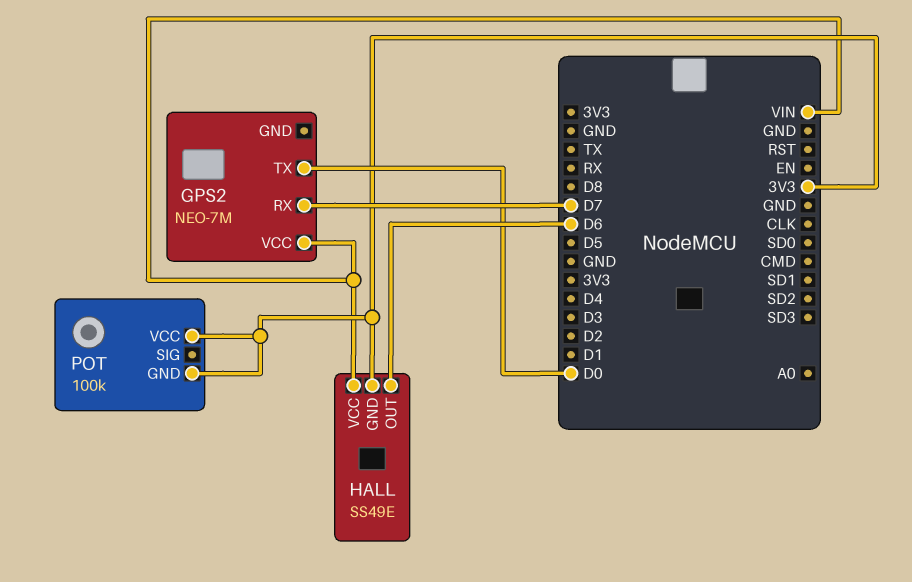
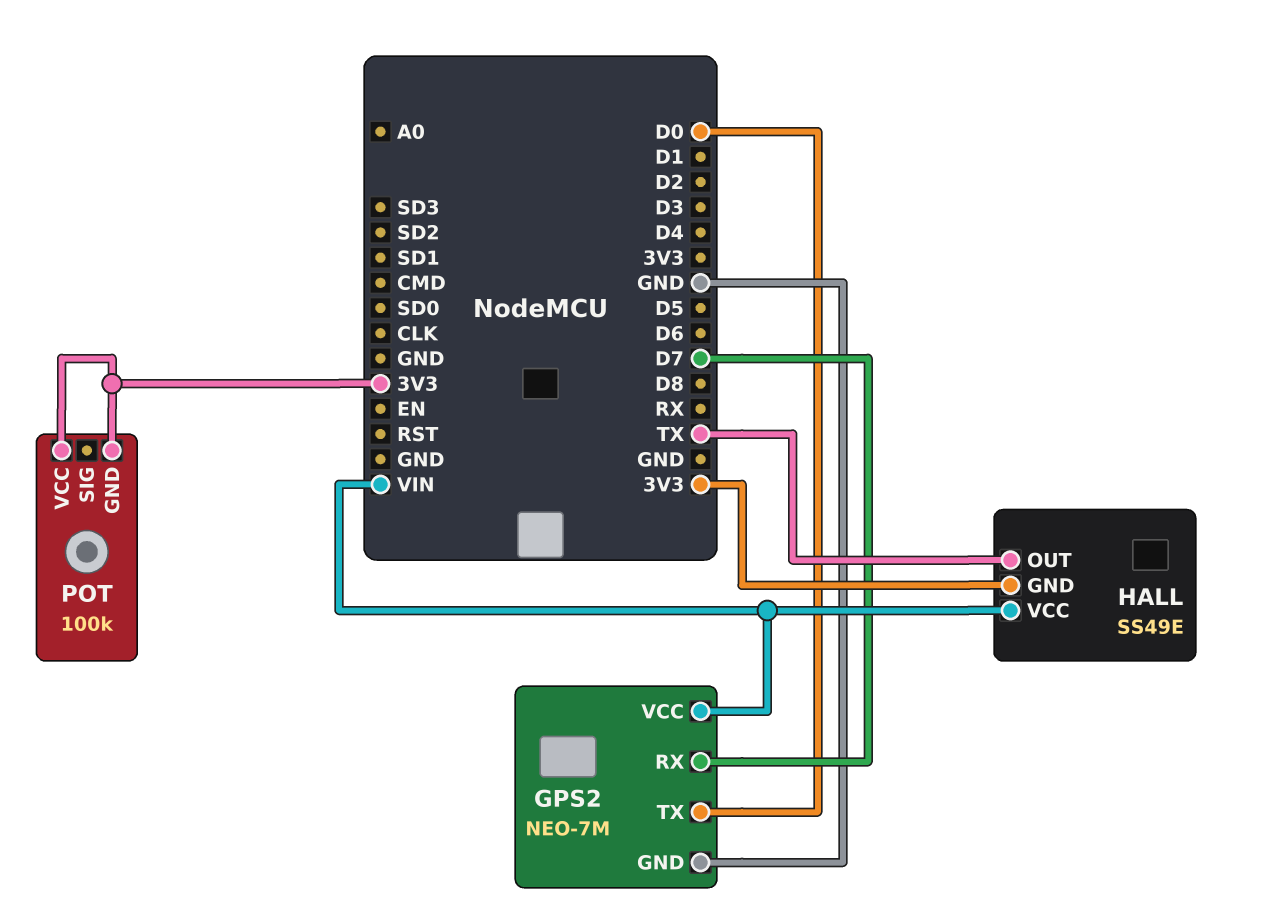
GPS2 pin GND: none -> GND
HALL pin OUT: D6 -> TX

